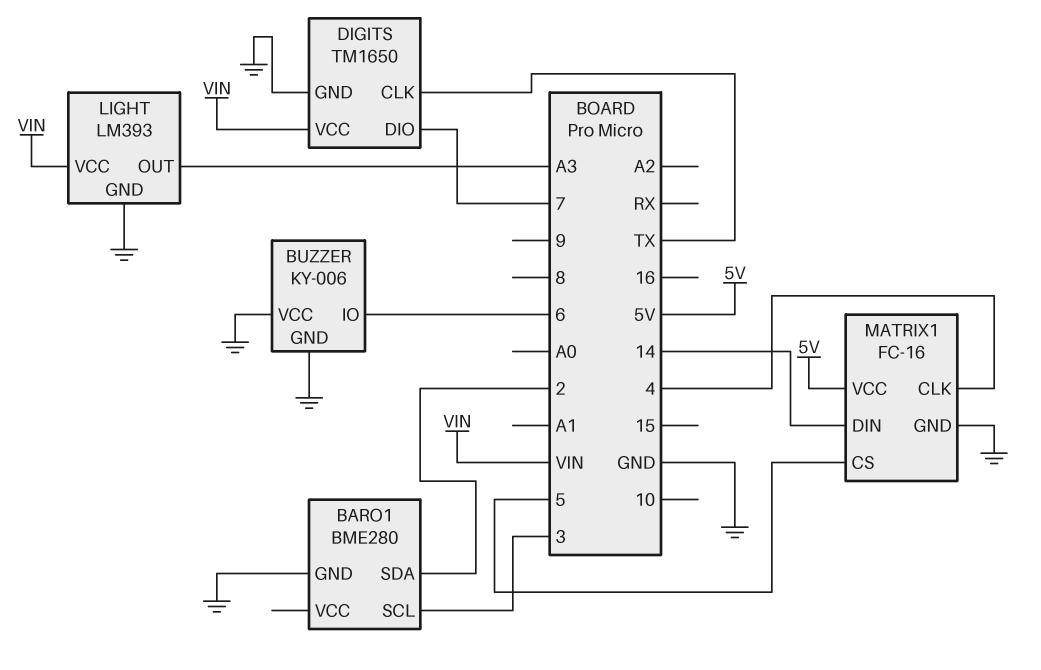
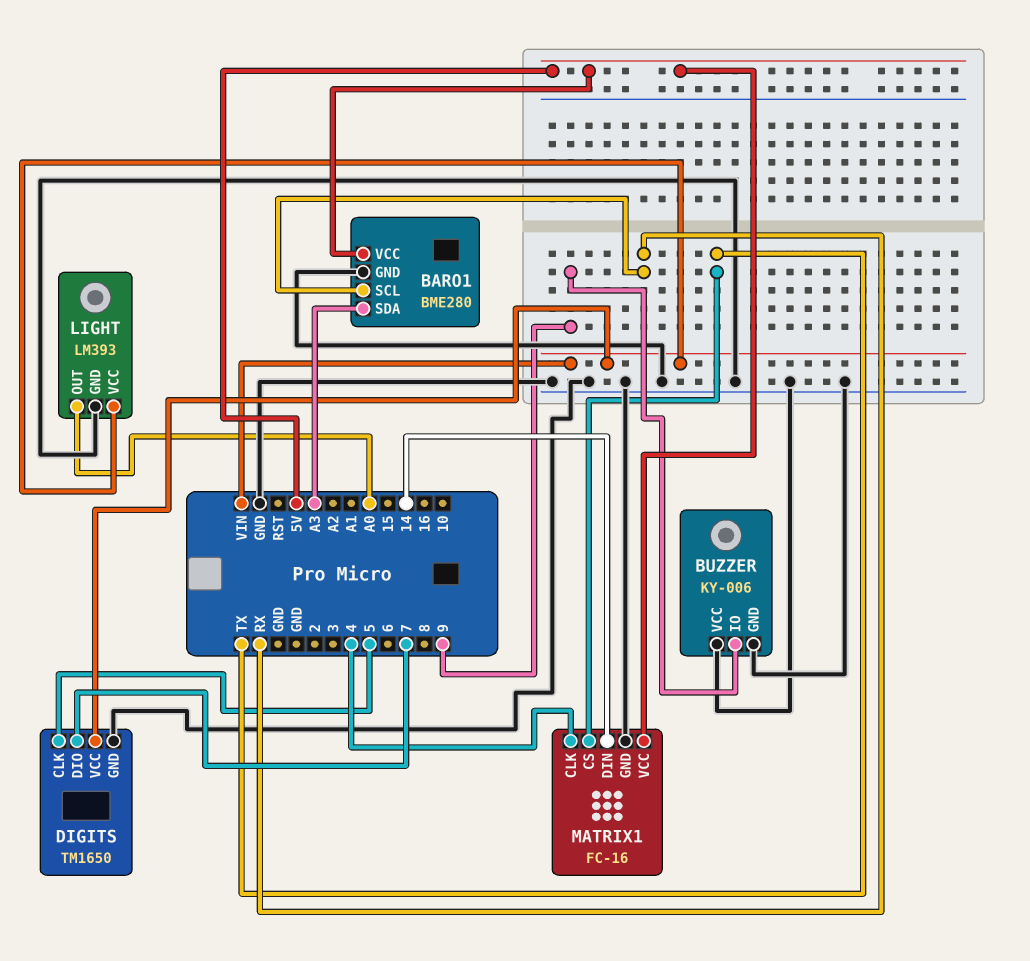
BARO1 pin SCL: 3 -> RX
BARO1 pin SDA: 2 -> A3
BARO1 pin VCC: none -> 5V
BUZZER pin IO: 6 -> 9
DIGITS pin CLK: TX -> 5
LIGHT pin OUT: A3 -> A0
MATRIX1 pin CS: 5 -> TX

